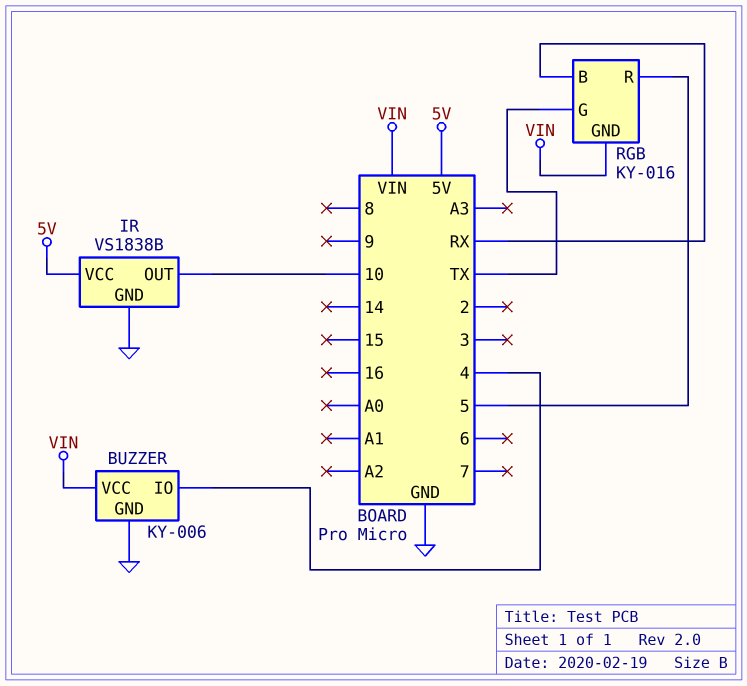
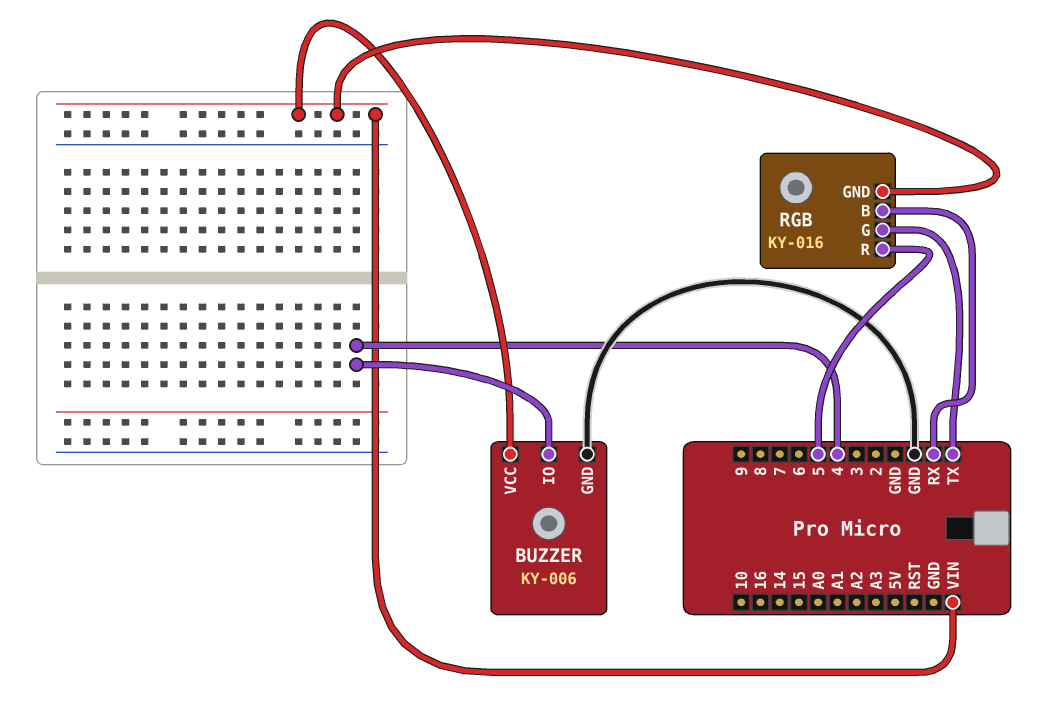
IR: VS1838B -> none
IR pin GND: GND -> none
IR pin OUT: 10 -> none
IR pin VCC: 5V -> none

